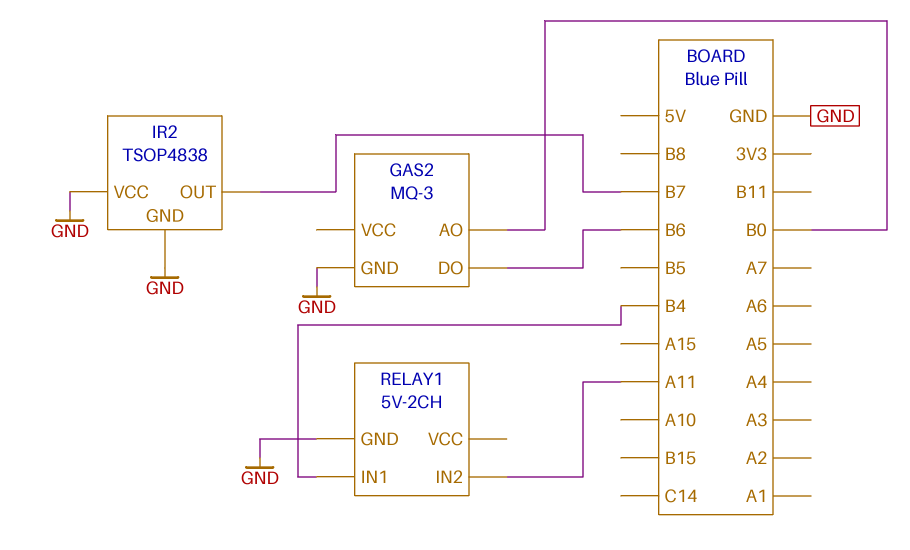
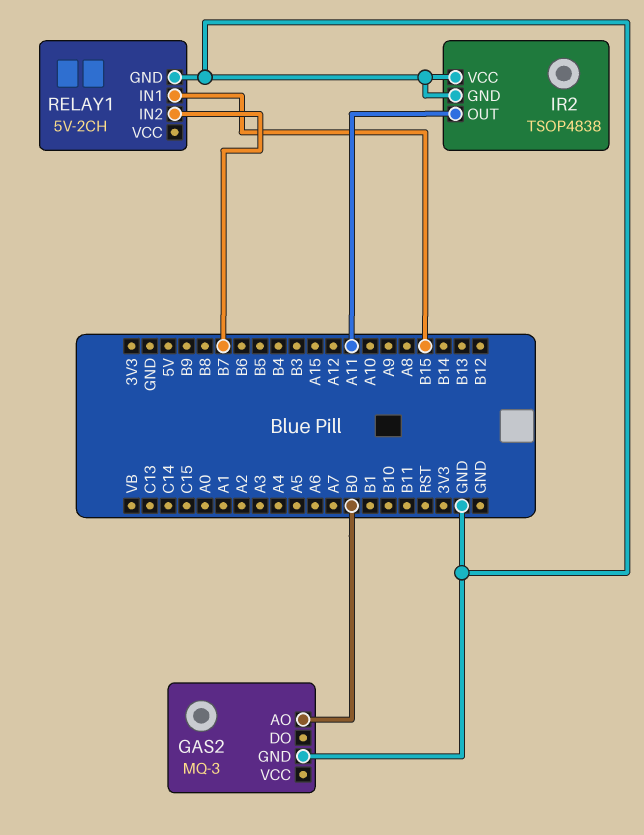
GAS2 pin DO: B6 -> none
IR2 pin OUT: B7 -> A11
RELAY1 pin IN1: B4 -> B15
RELAY1 pin IN2: A11 -> B7

